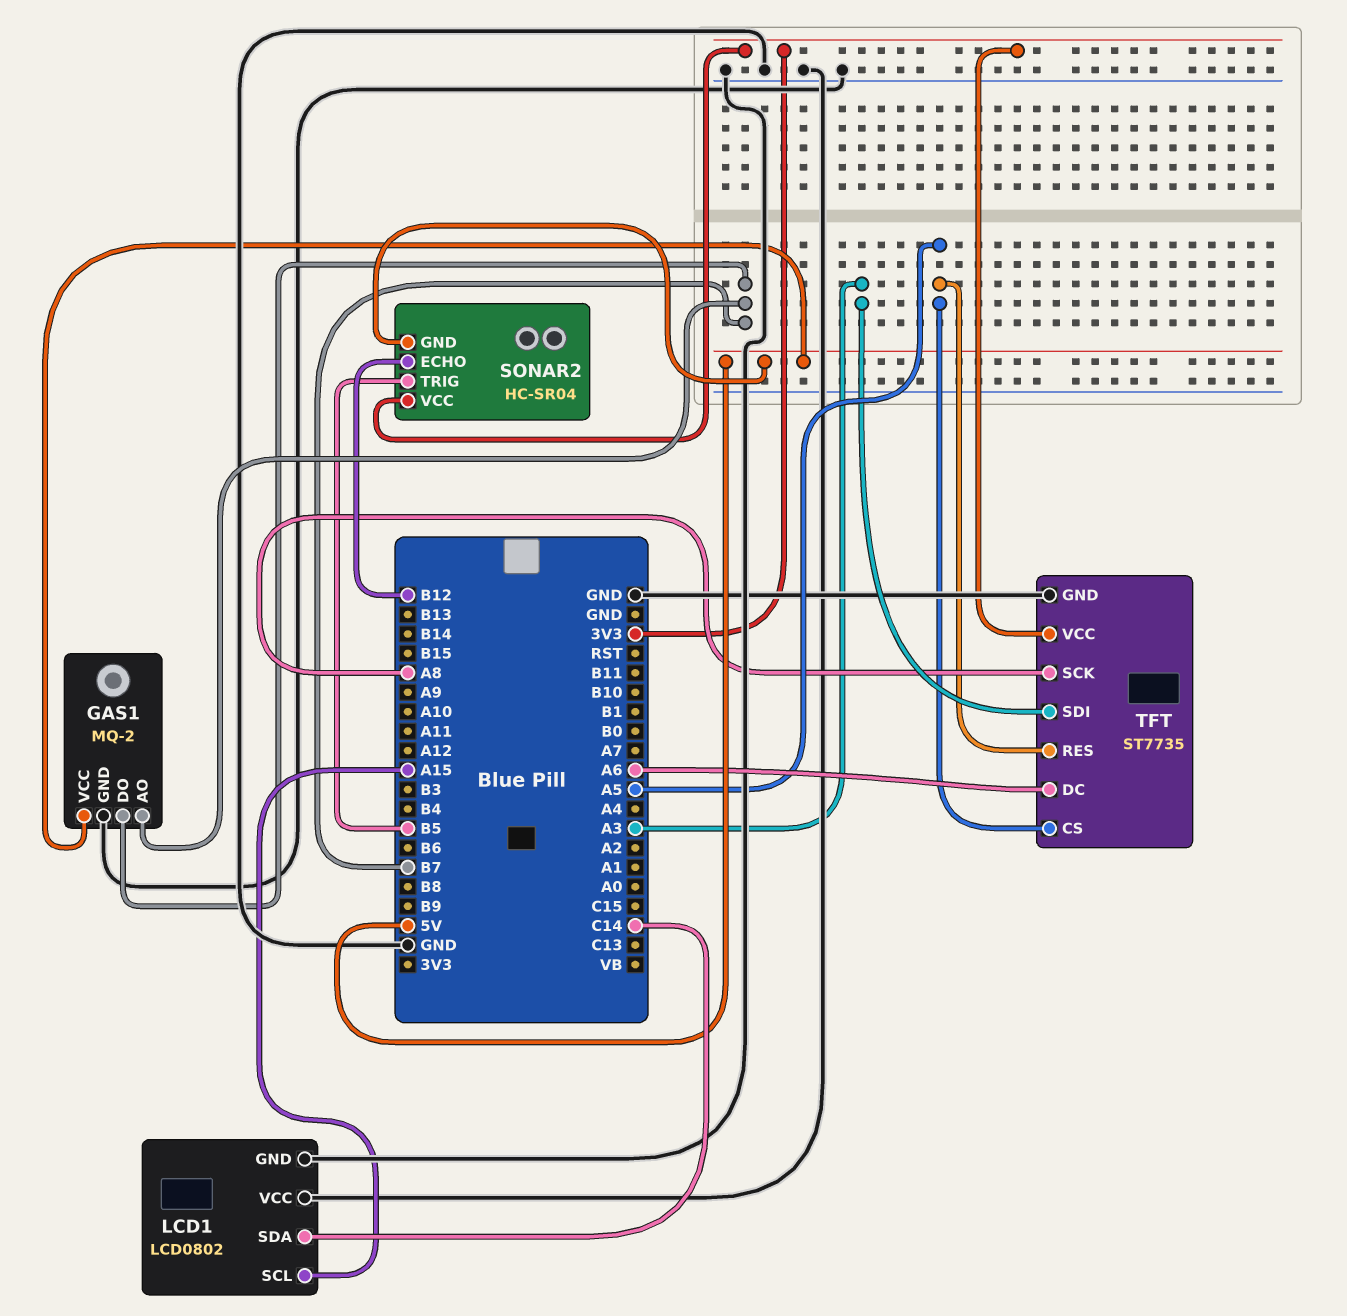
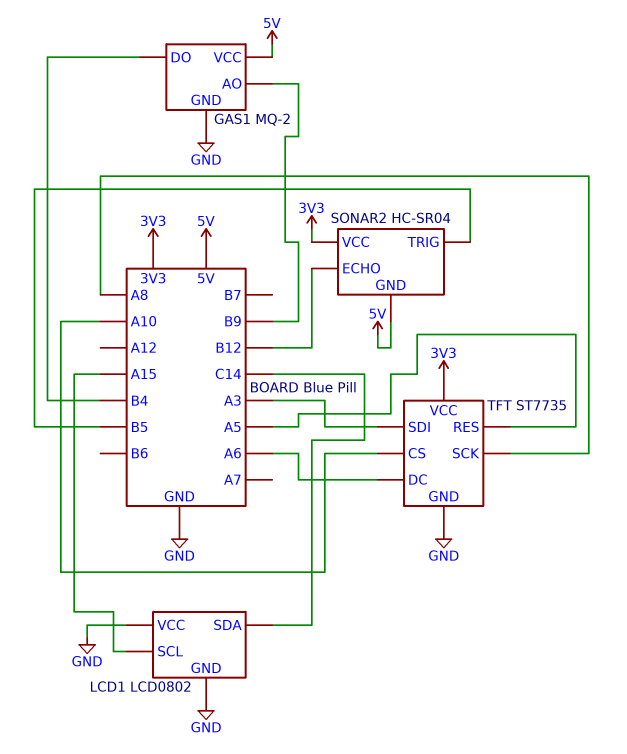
GAS1 pin AO: B7 -> B9
GAS1 pin DO: B7 -> B4
TFT pin CS: A5 -> A10

